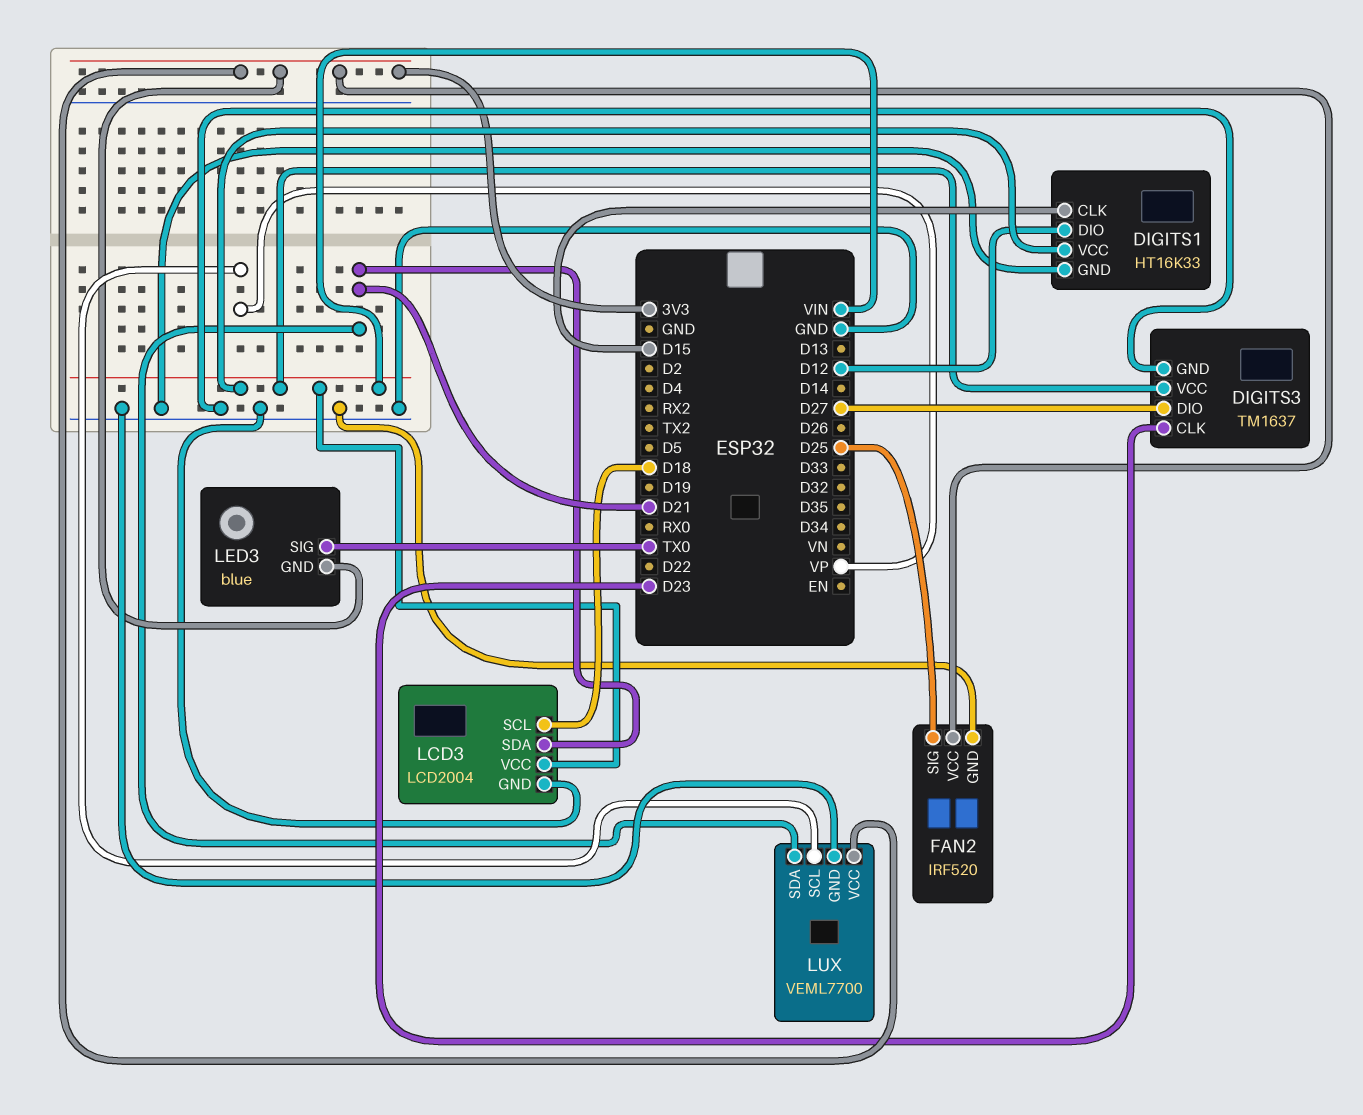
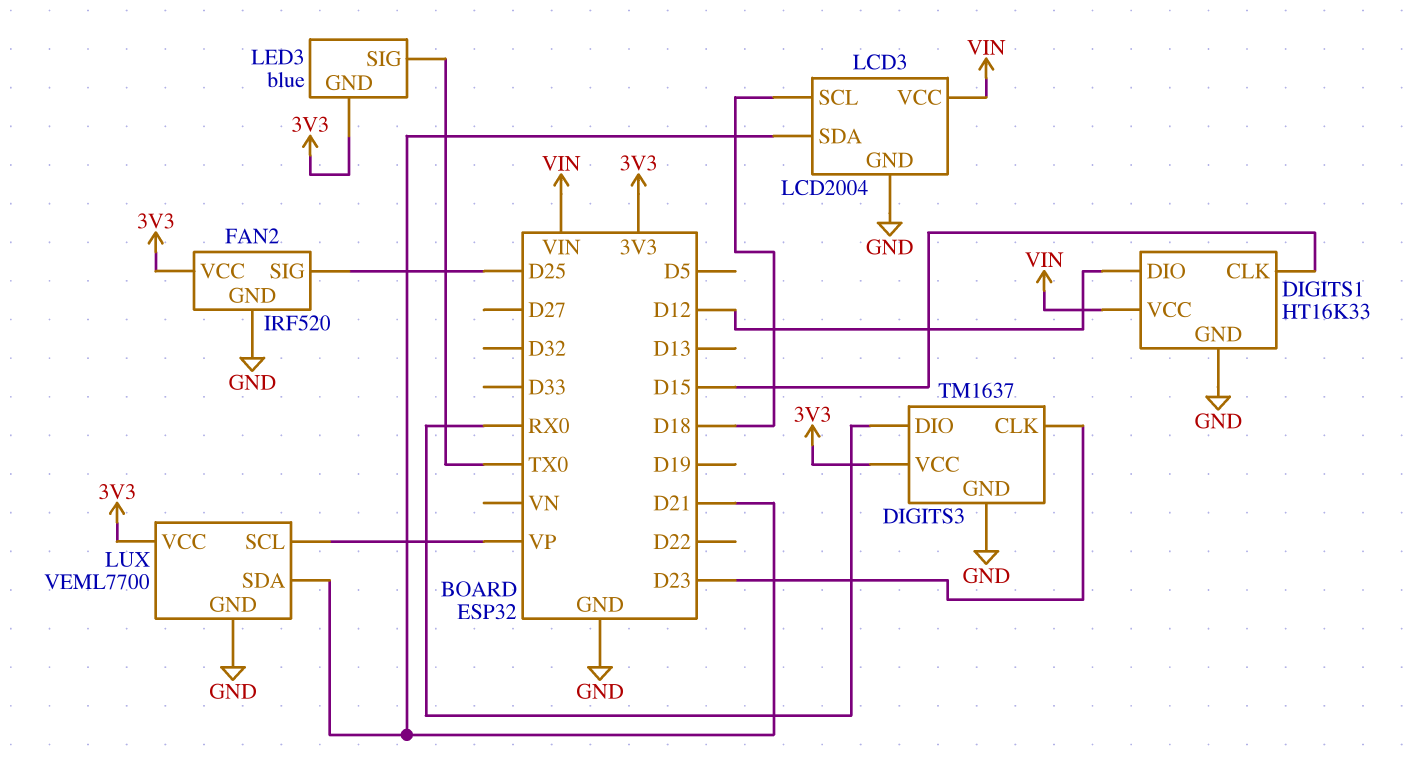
DIGITS3 pin DIO: D27 -> RX0
DIGITS3 pin VCC: VIN -> 3V3

